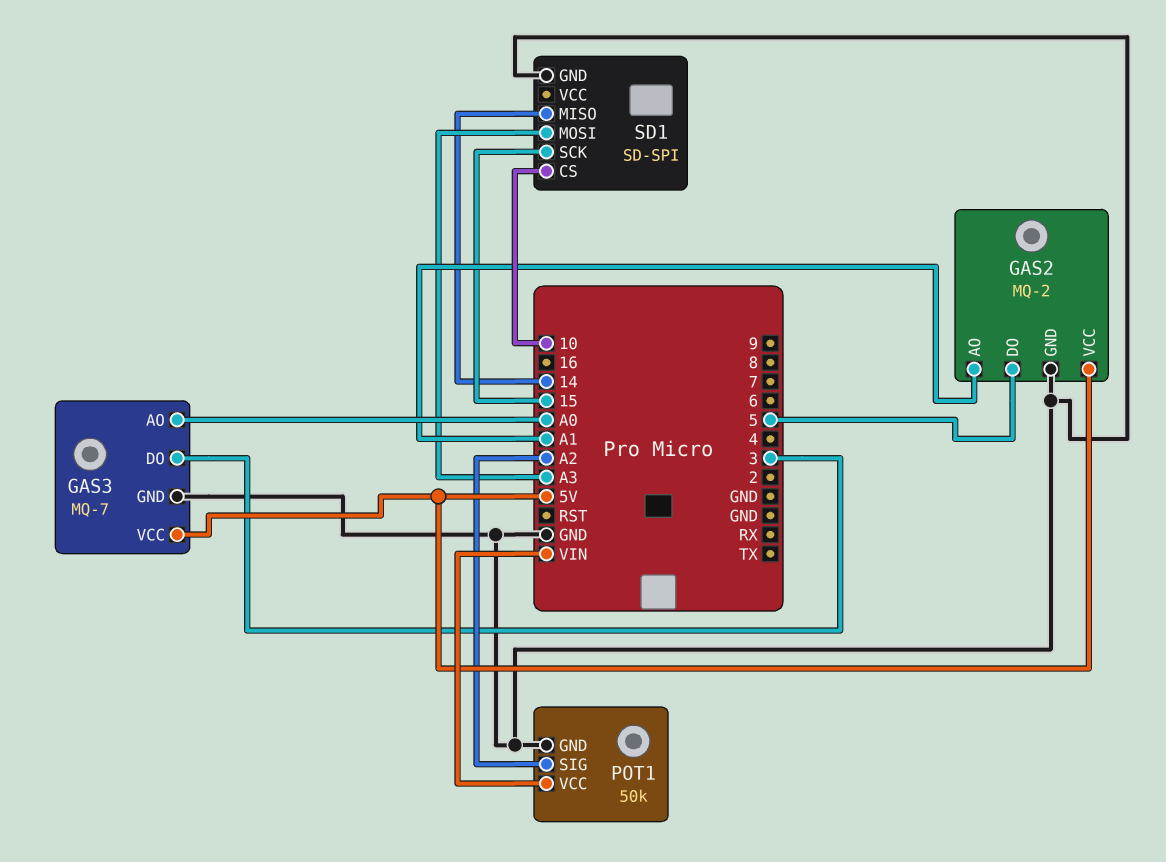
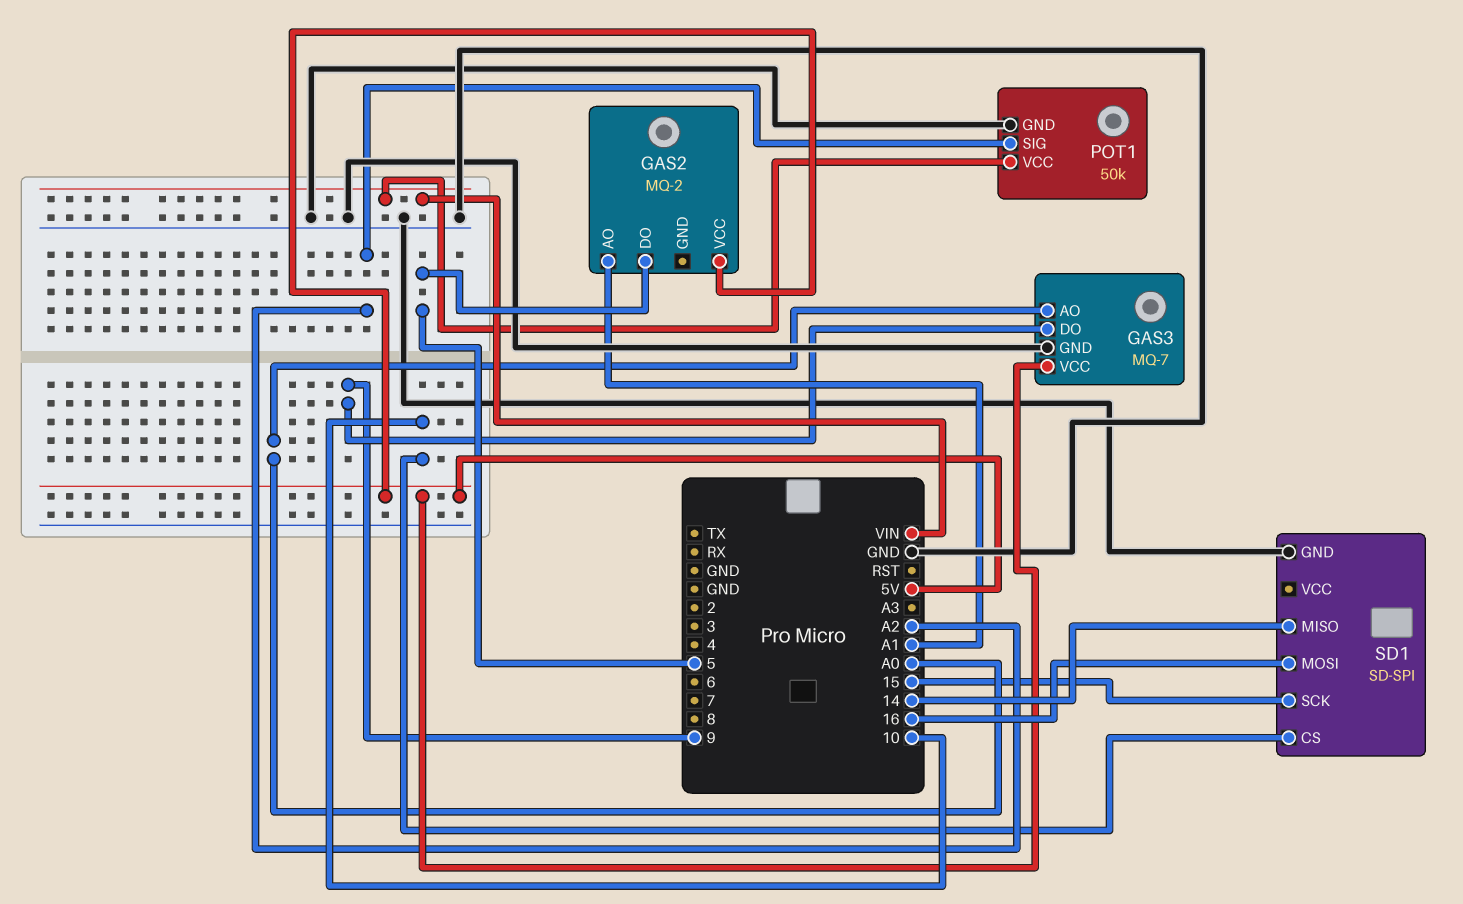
GAS2 pin GND: GND -> none
GAS3 pin DO: 3 -> 9
SD1 pin MOSI: A3 -> 16

